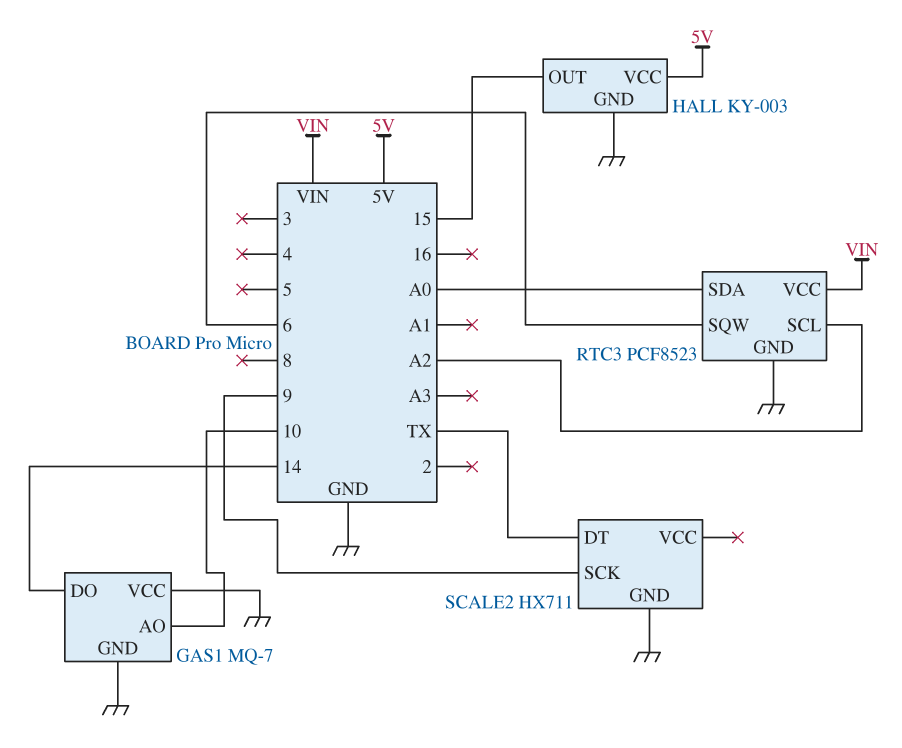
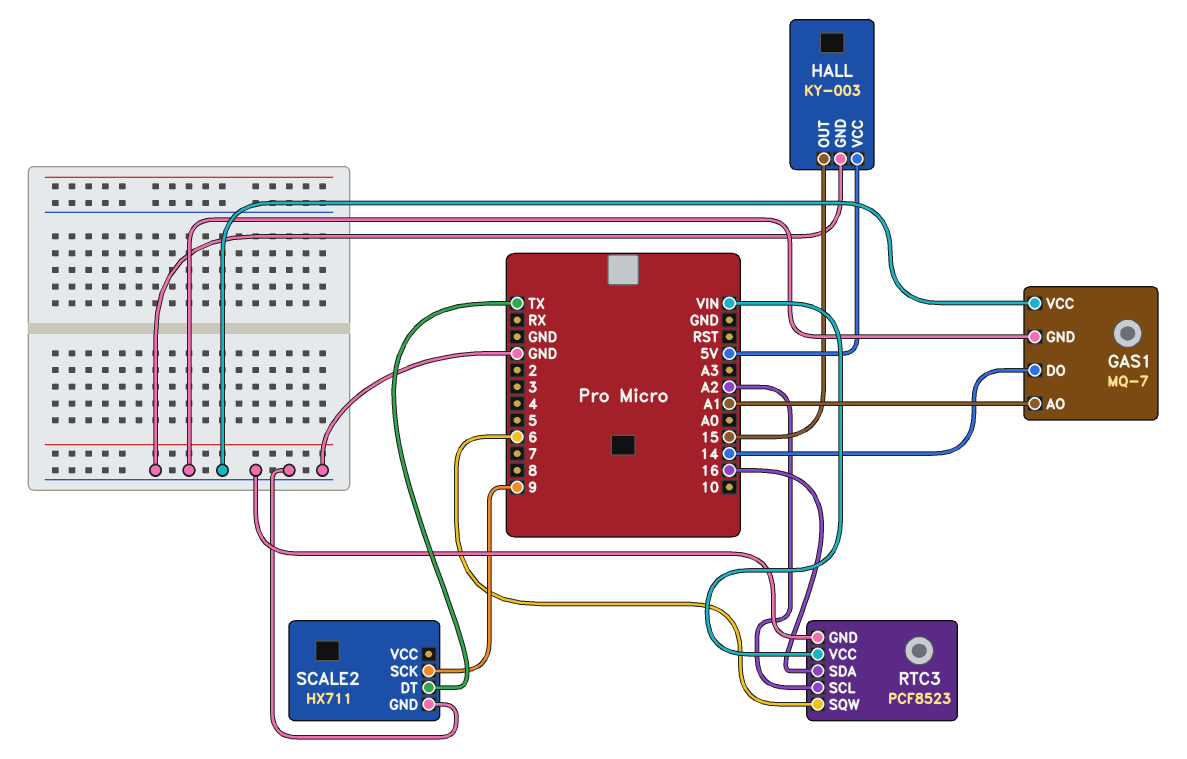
GAS1 pin AO: 10 -> A1
RTC3 pin SDA: A0 -> 16

